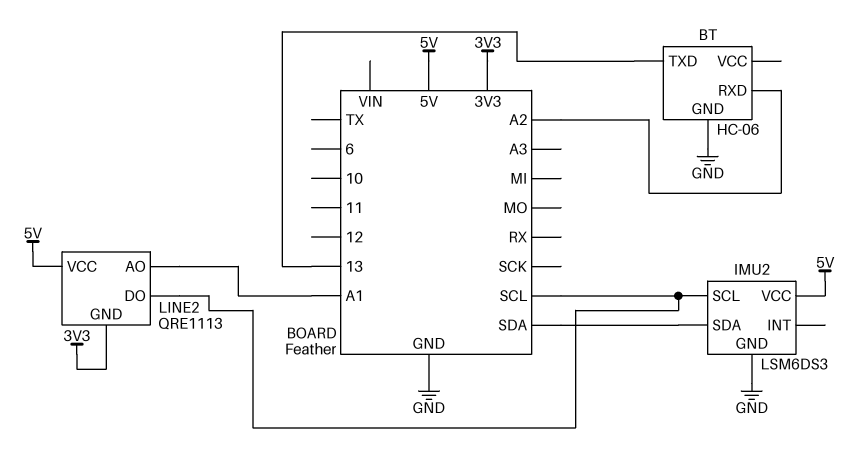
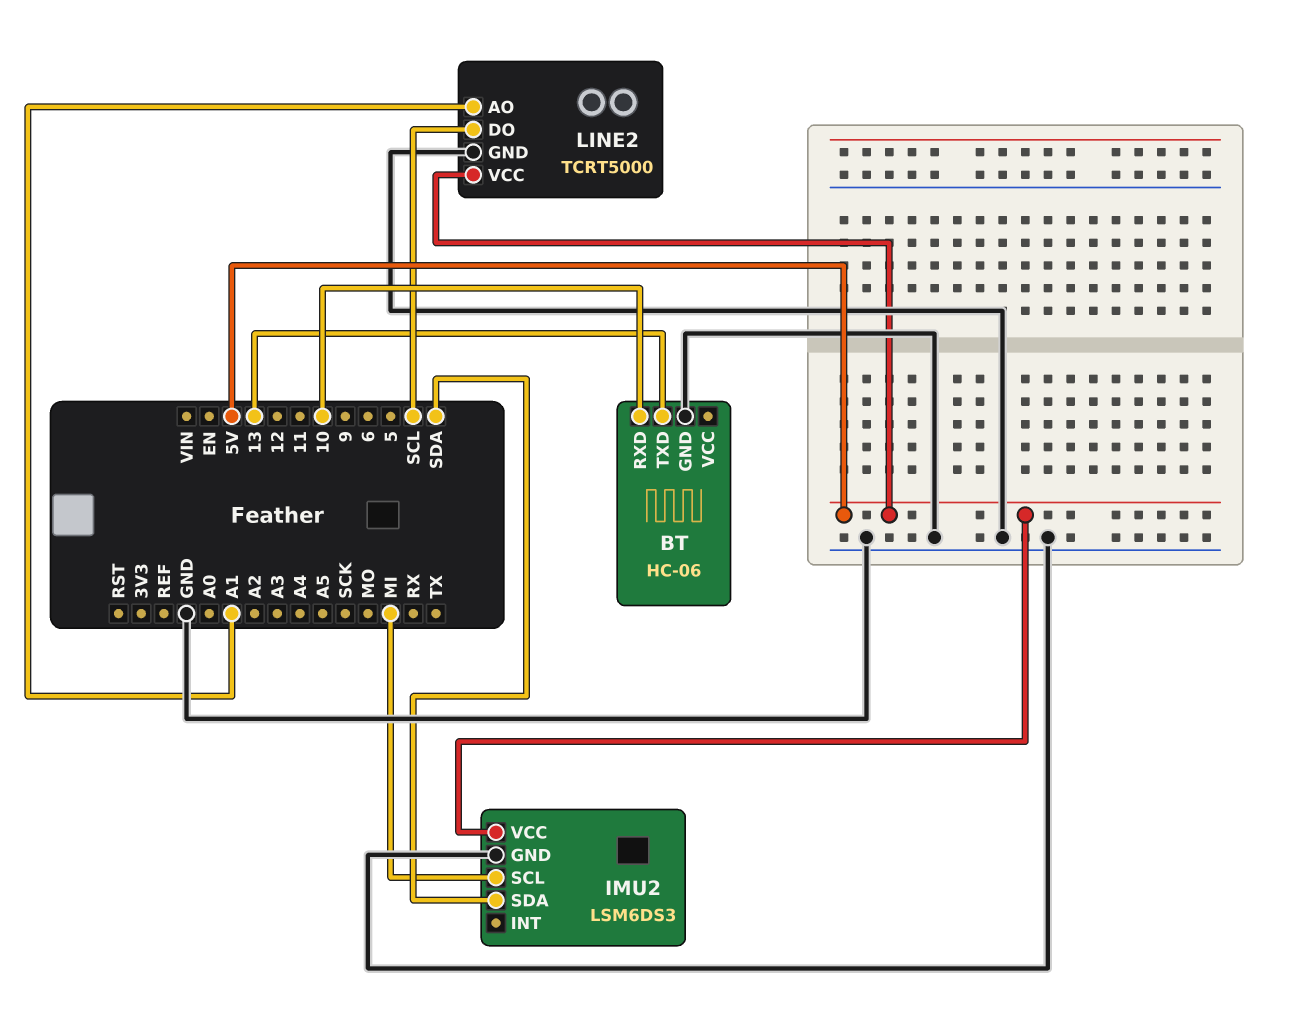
BT pin RXD: A2 -> 10
IMU2 pin SCL: SCL -> MI
LINE2: QRE1113 -> TCRT5000
LINE2 pin GND: 3V3 -> GND

